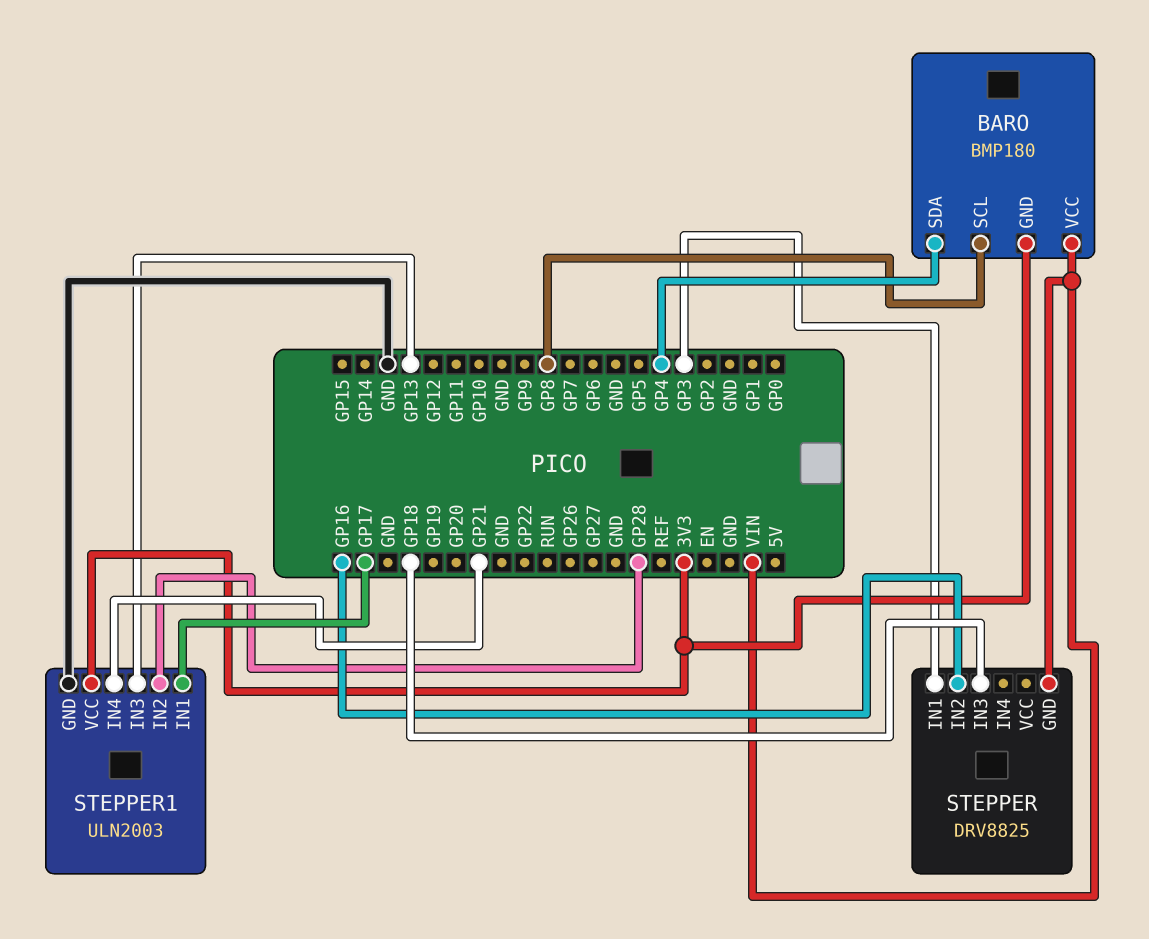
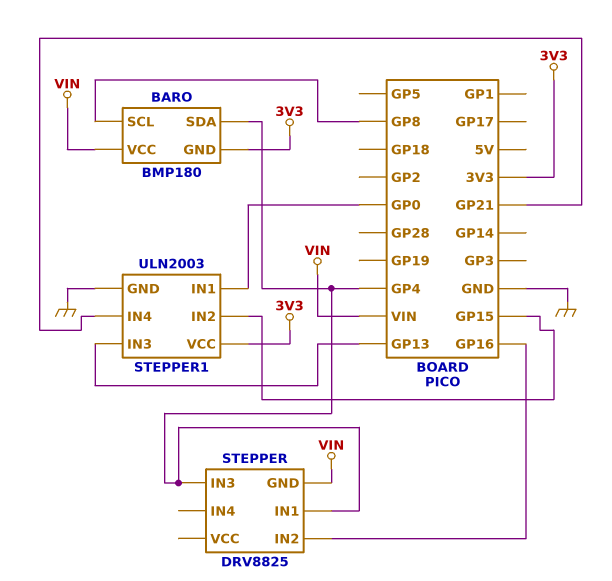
STEPPER pin IN1: GP3 -> GP4
STEPPER pin IN3: GP18 -> GP4
STEPPER1 pin IN1: GP17 -> GP0
STEPPER1 pin IN2: GP28 -> GP15

